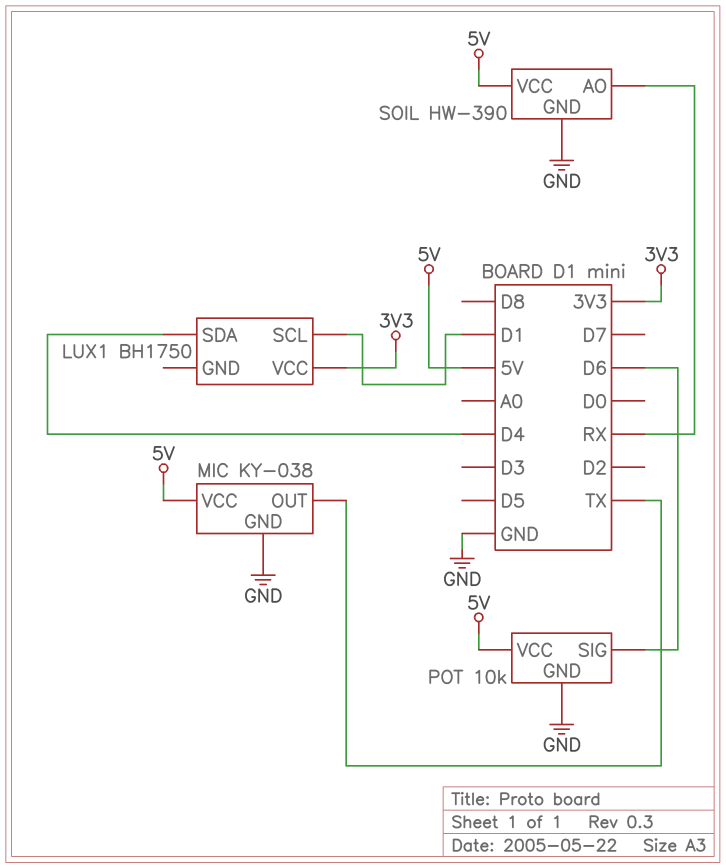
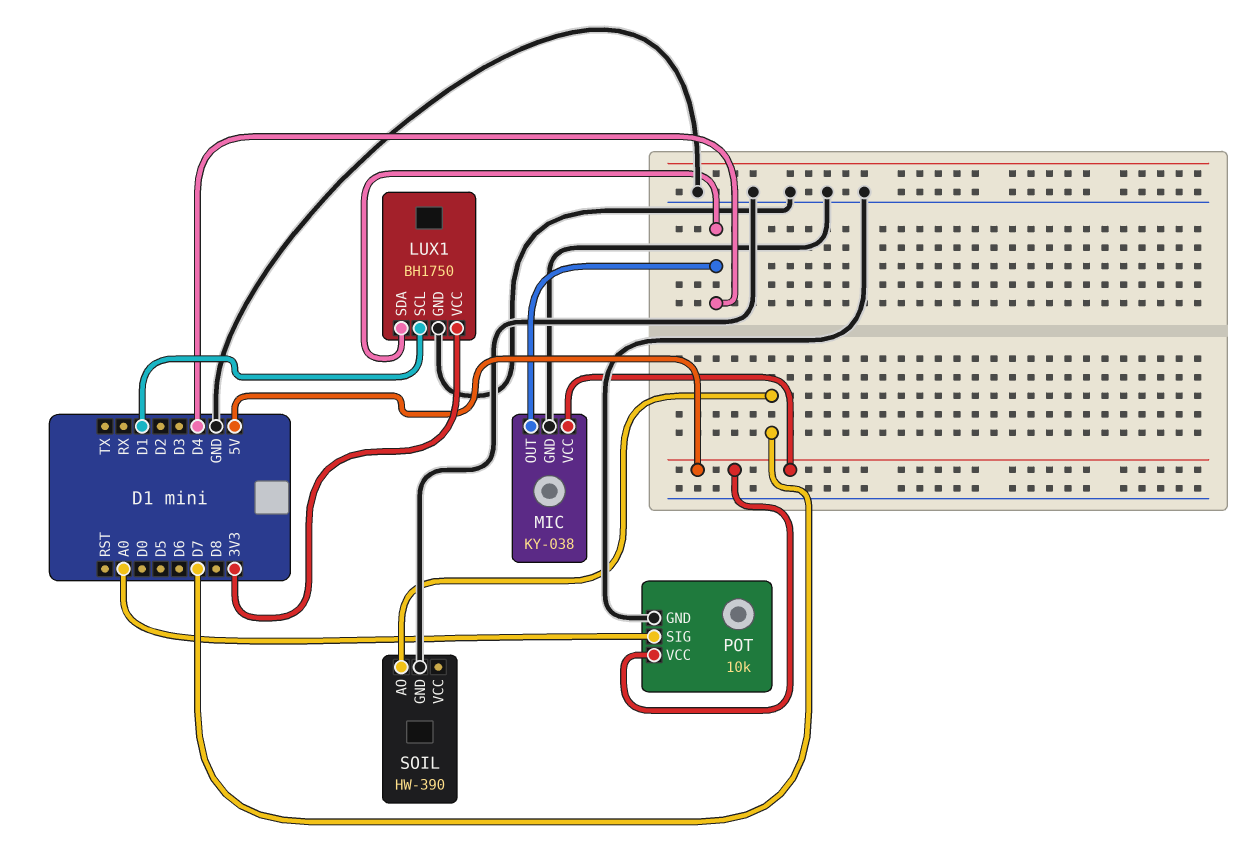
LUX1 pin GND: none -> GND
MIC pin OUT: TX -> D4
POT pin SIG: D6 -> A0
SOIL pin AO: RX -> D7
SOIL pin VCC: 5V -> none

